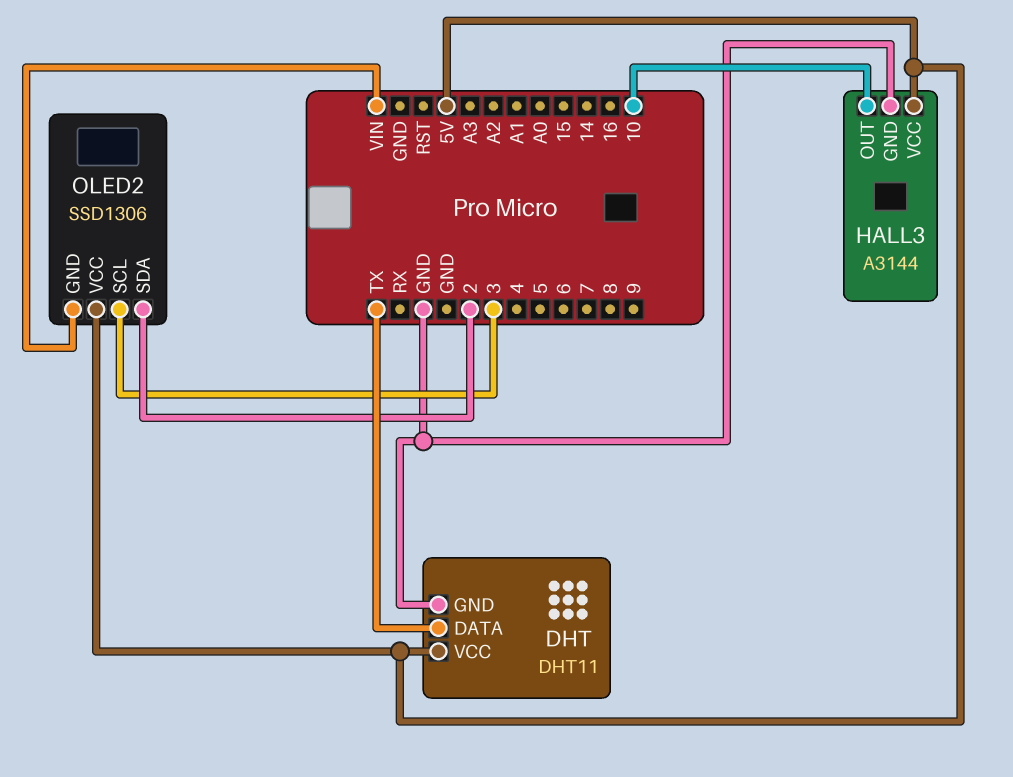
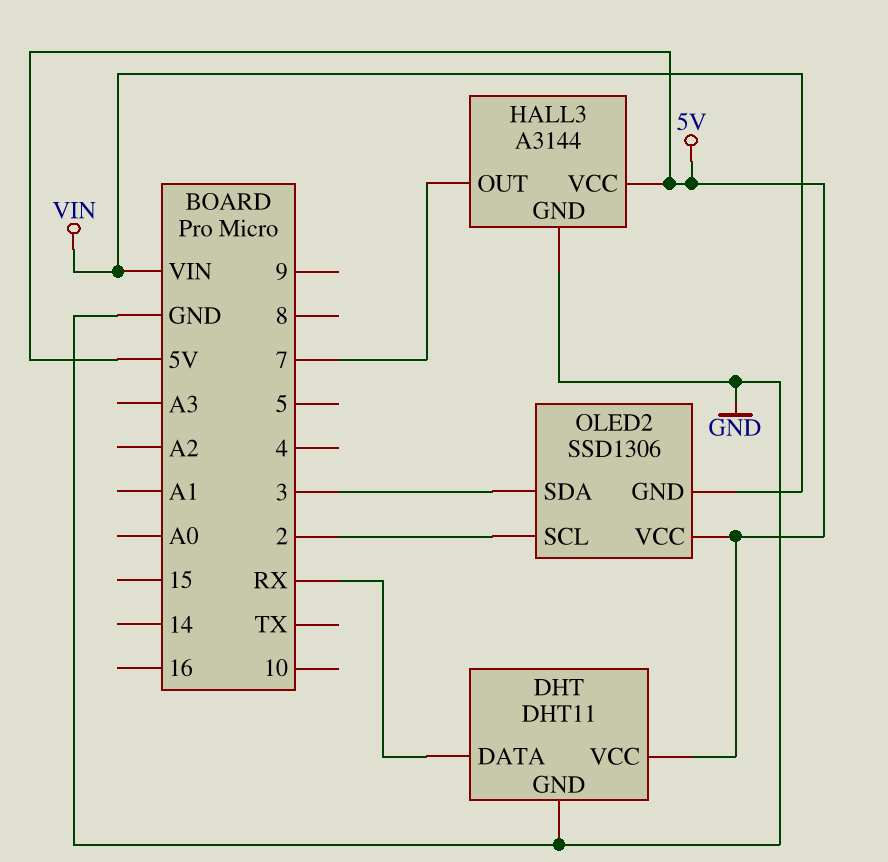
DHT pin DATA: TX -> RX
HALL3 pin OUT: 10 -> 7
OLED2 pin SCL: 3 -> 2
OLED2 pin SDA: 2 -> 3

